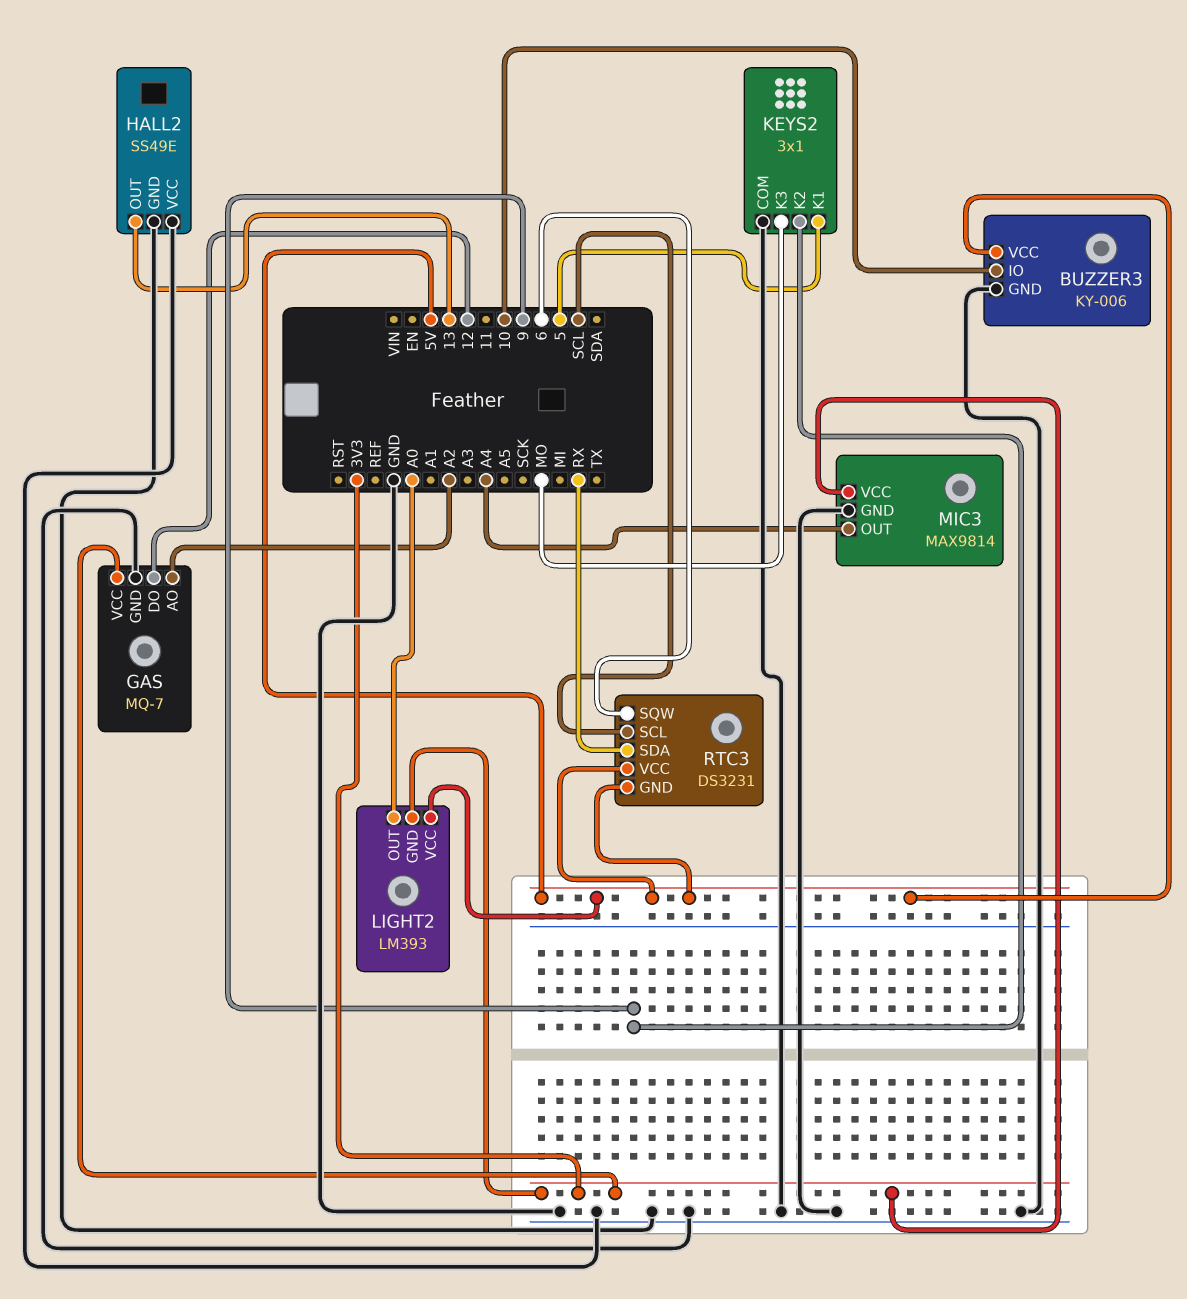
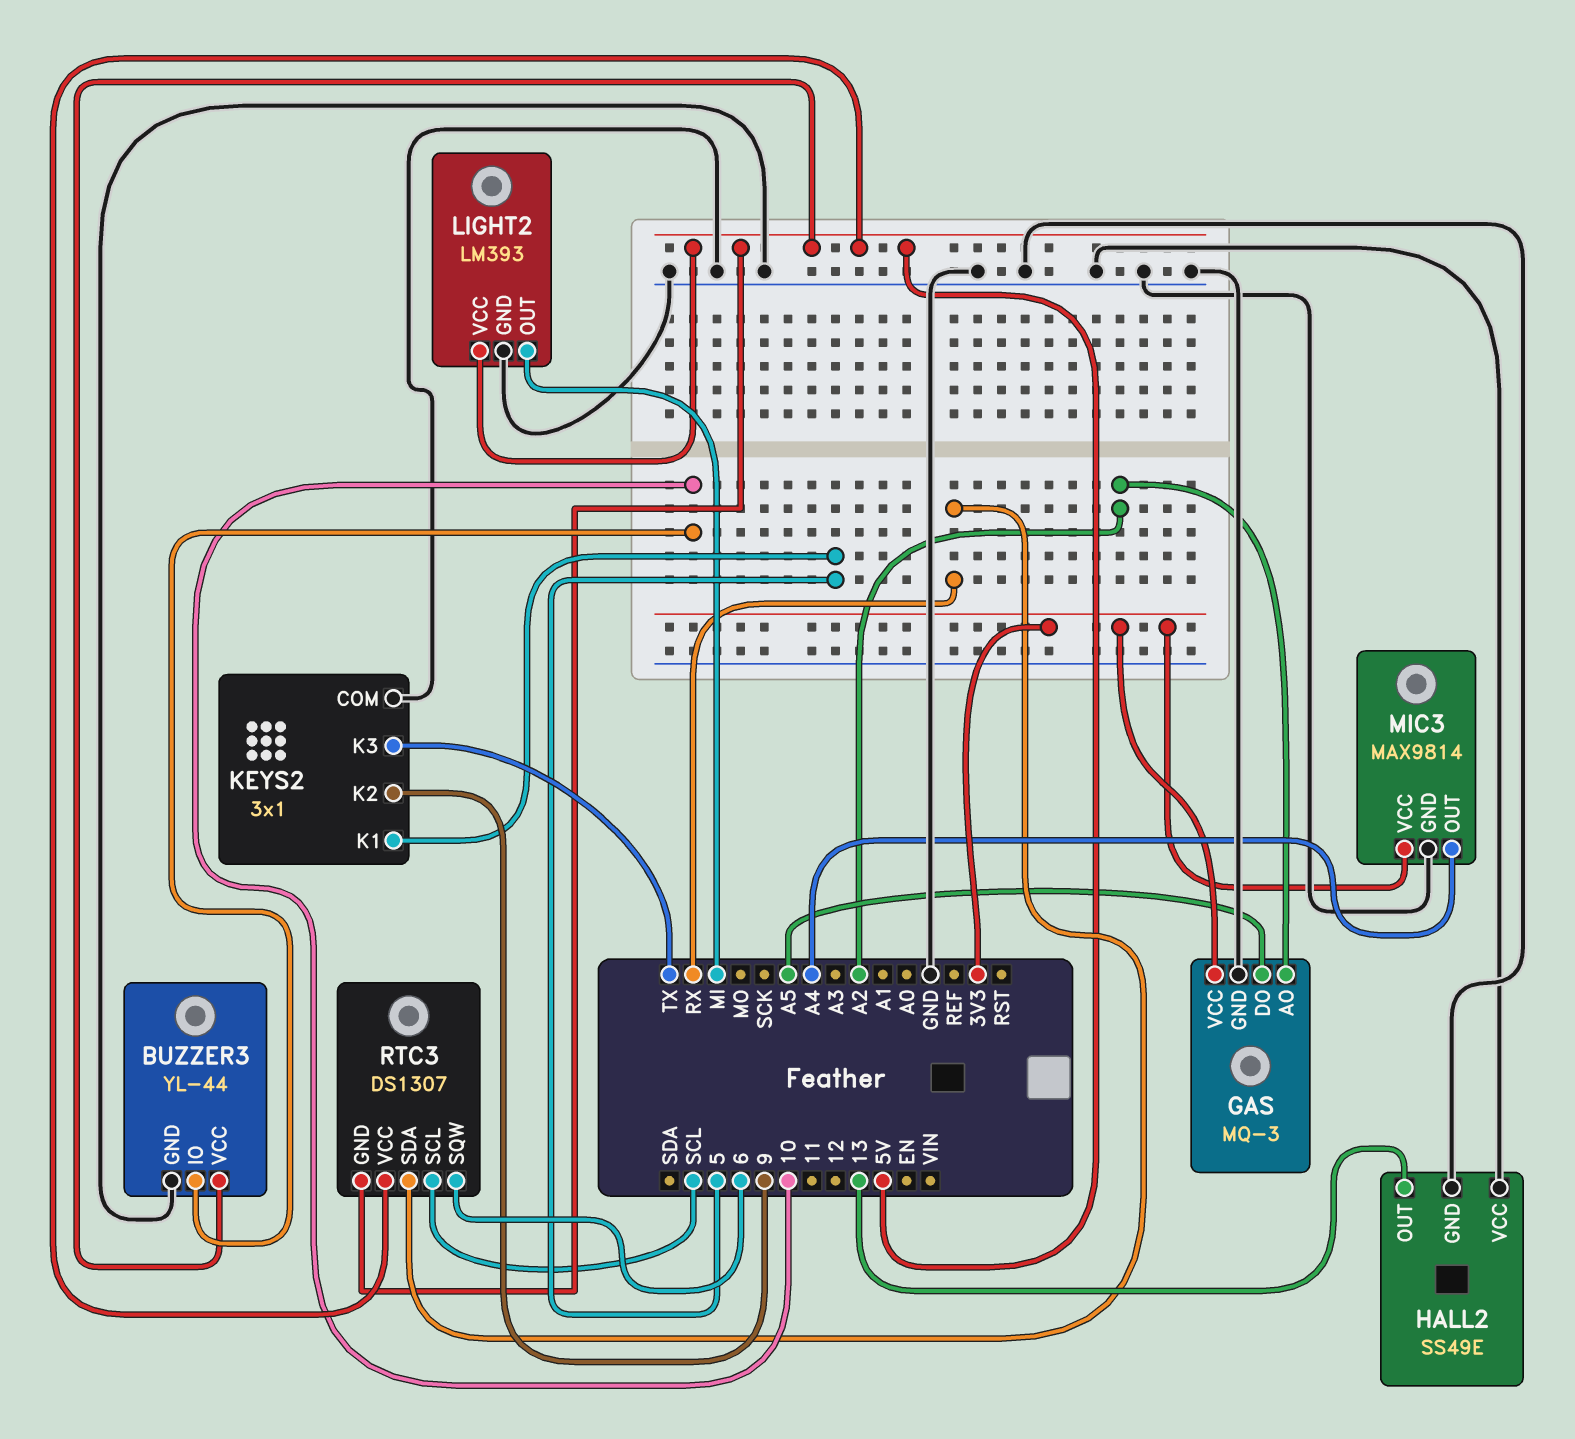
BUZZER3: KY-006 -> YL-44
GAS: MQ-7 -> MQ-3
GAS pin DO: 12 -> A5
KEYS2 pin K3: MO -> TX
LIGHT2 pin GND: 3V3 -> GND
LIGHT2 pin OUT: A0 -> MI
RTC3: DS3231 -> DS1307

